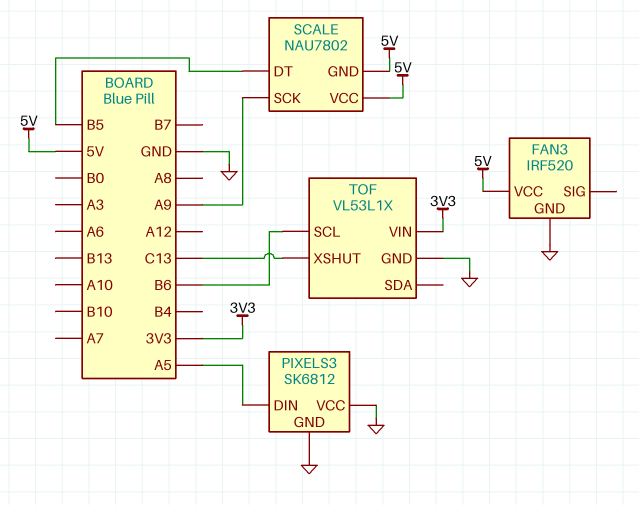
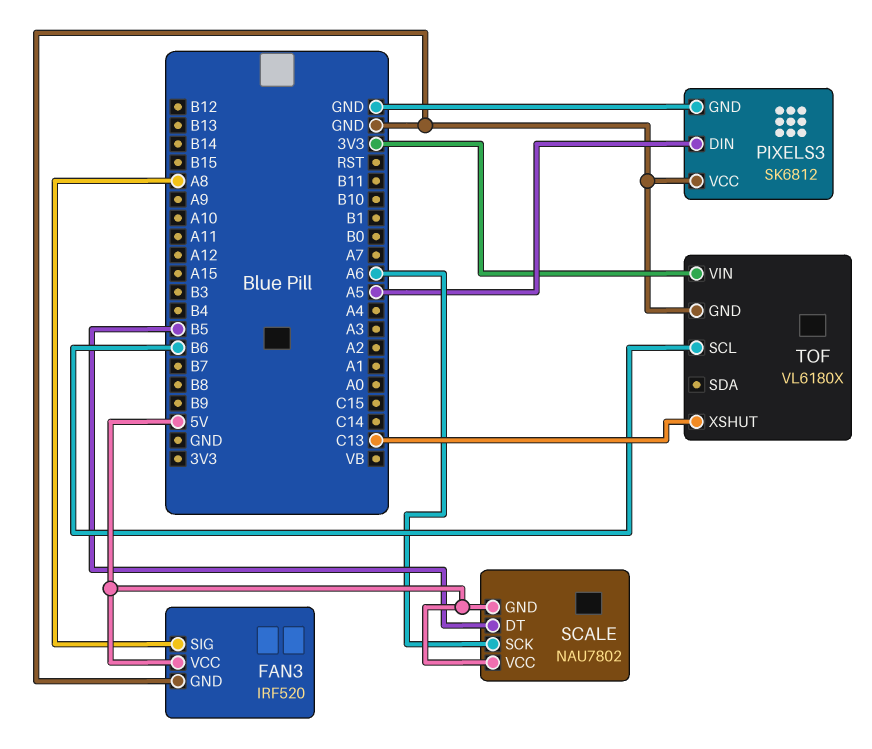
FAN3 pin SIG: none -> A8
SCALE pin SCK: A9 -> A6
TOF: VL53L1X -> VL6180X

